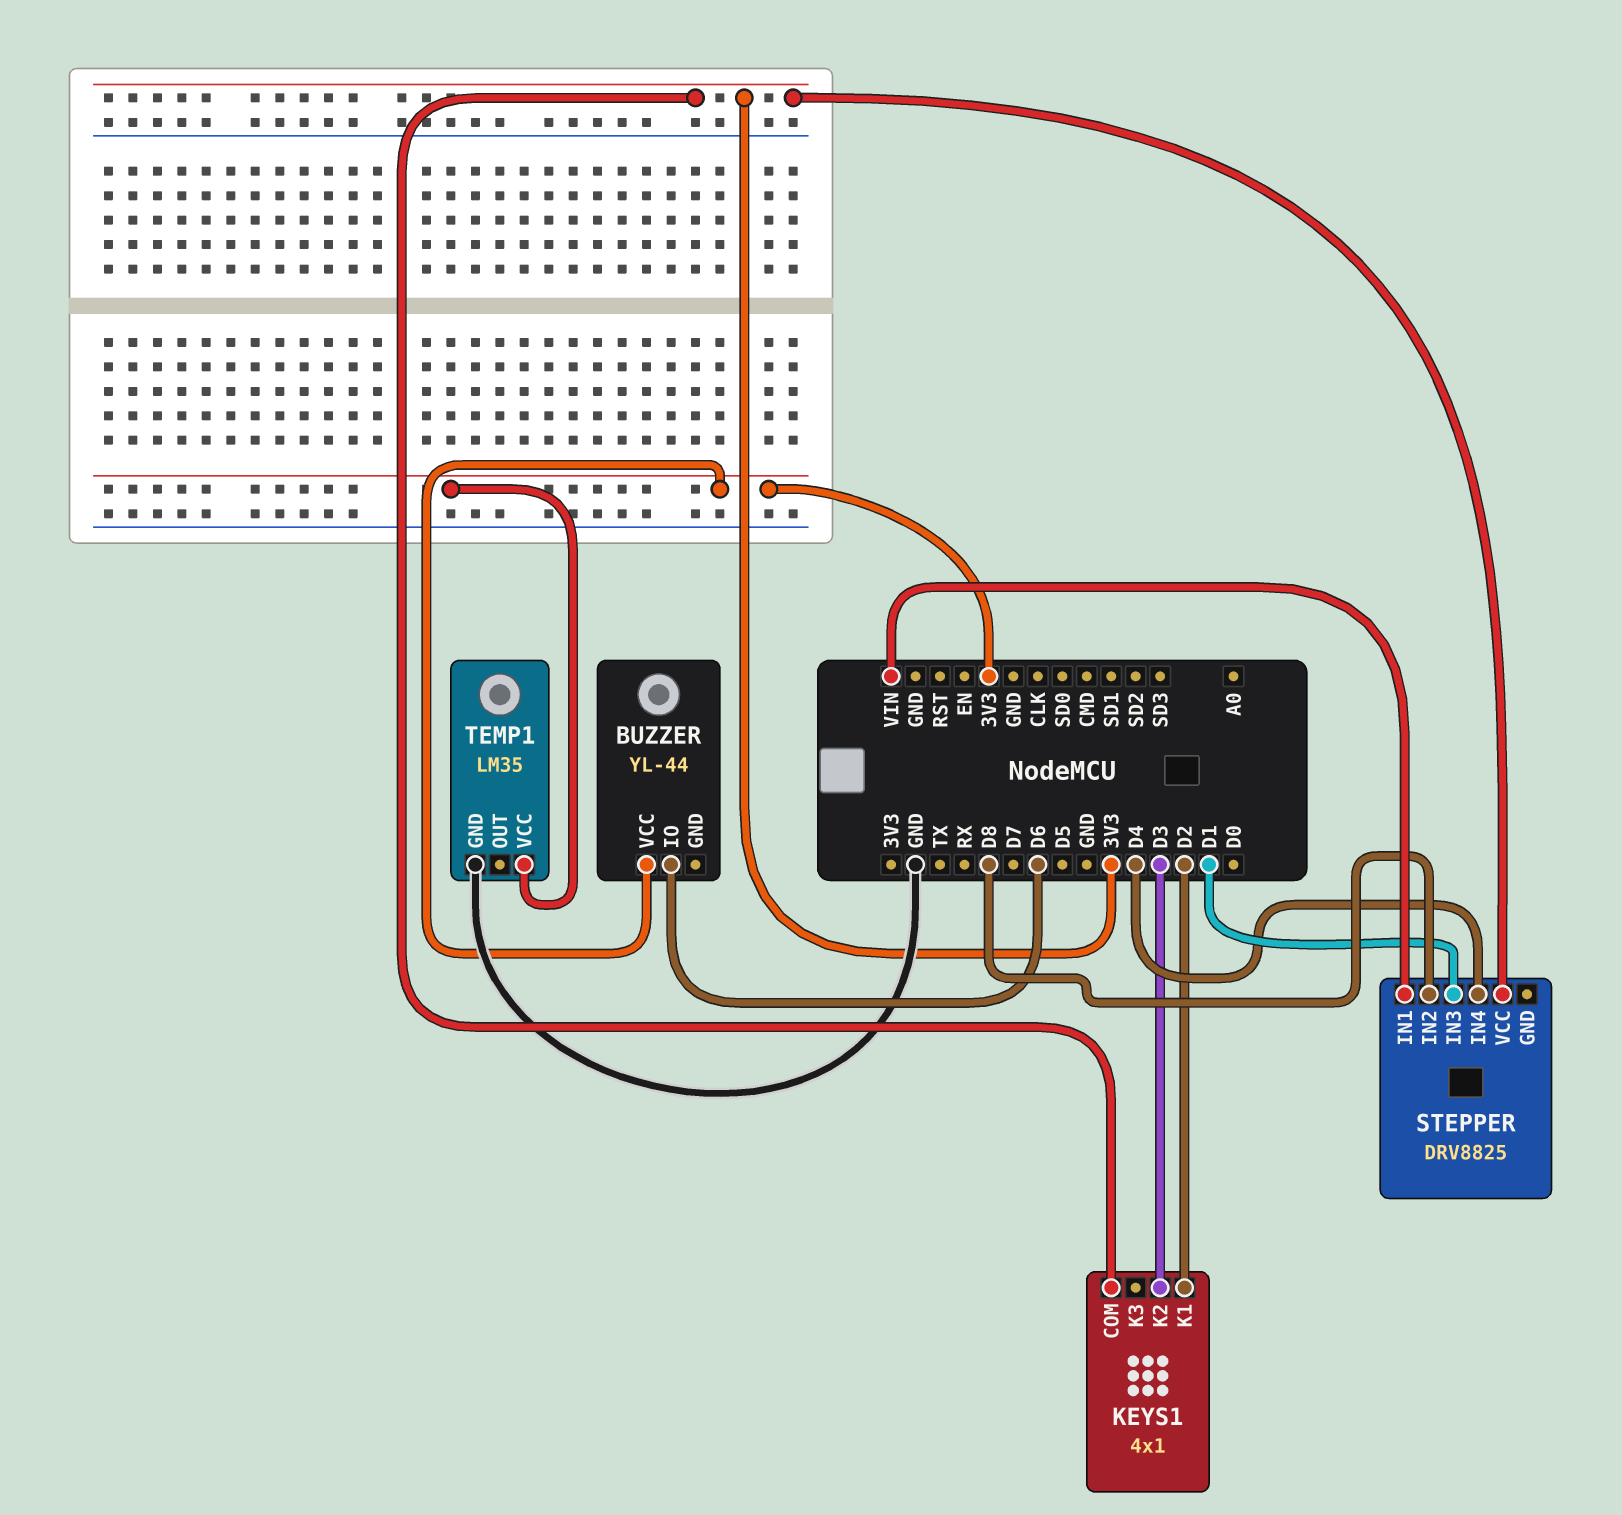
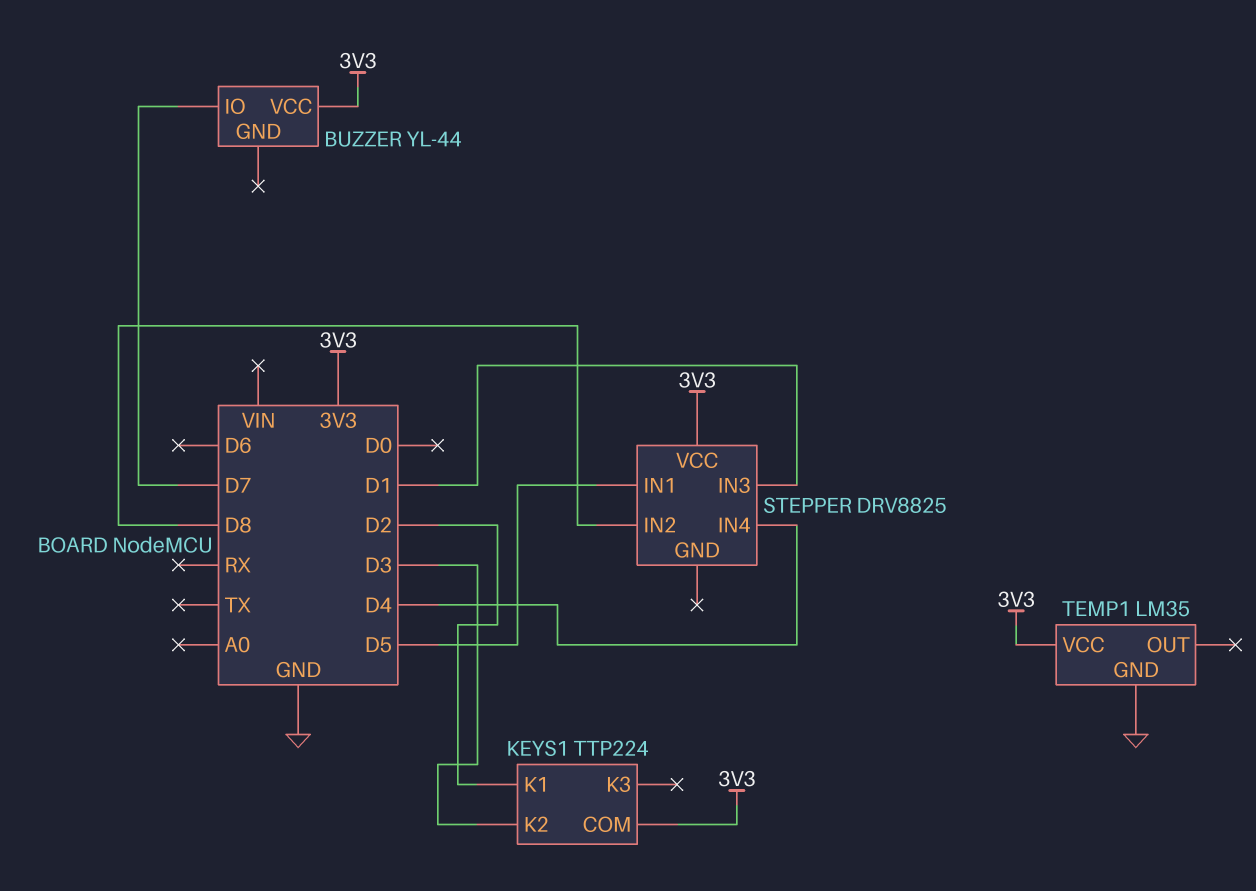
BUZZER pin IO: D6 -> D7
KEYS1: 4x1 -> TTP224
STEPPER pin IN1: VIN -> D5

